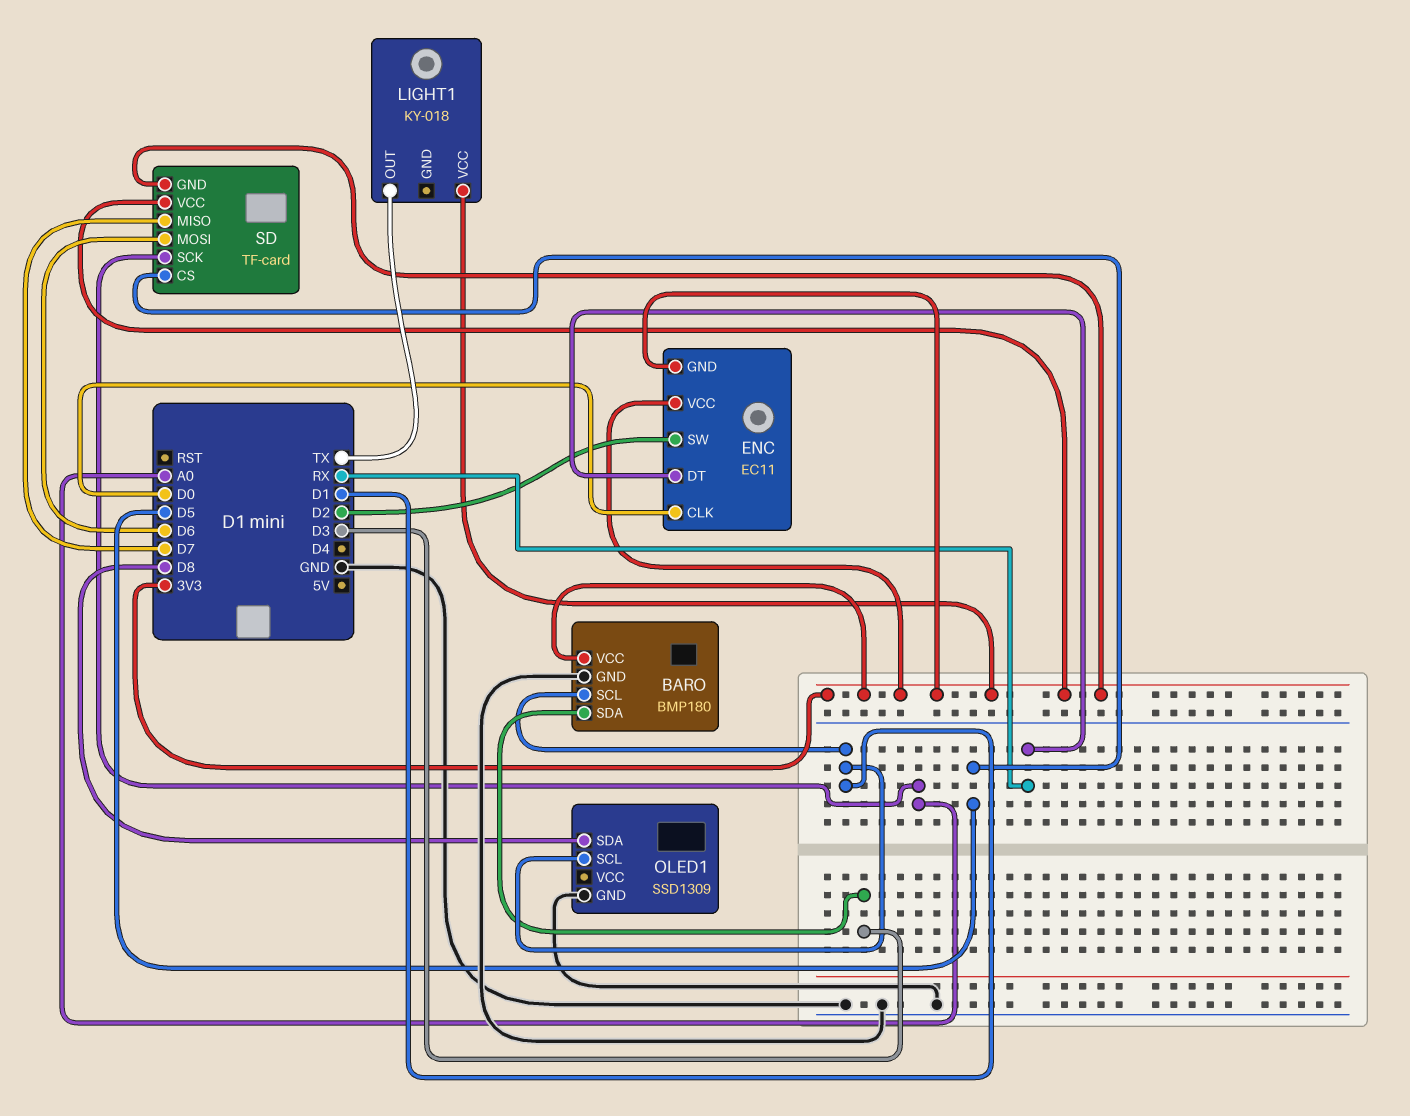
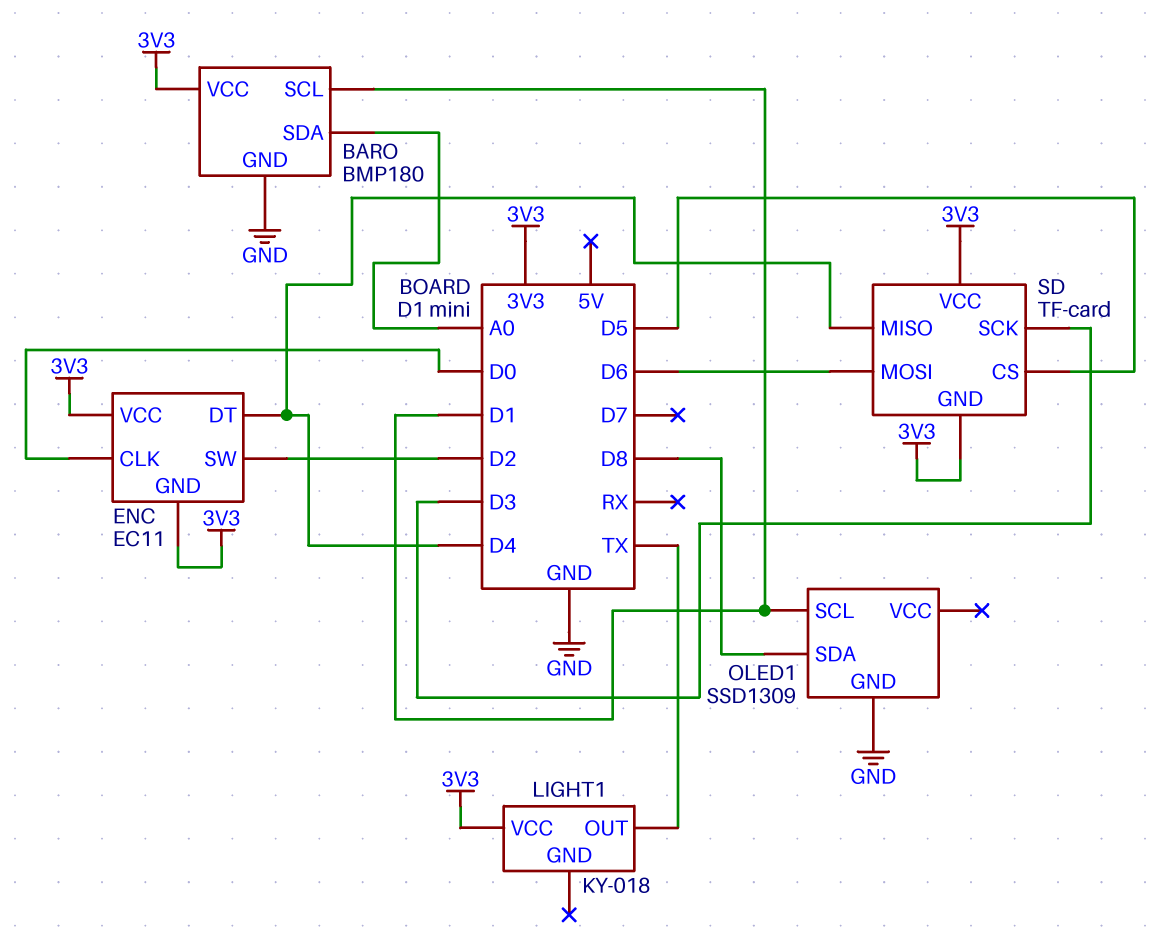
BARO pin SDA: D3 -> A0
ENC pin DT: RX -> D4
SD pin MISO: D7 -> D4
SD pin SCK: A0 -> D3

